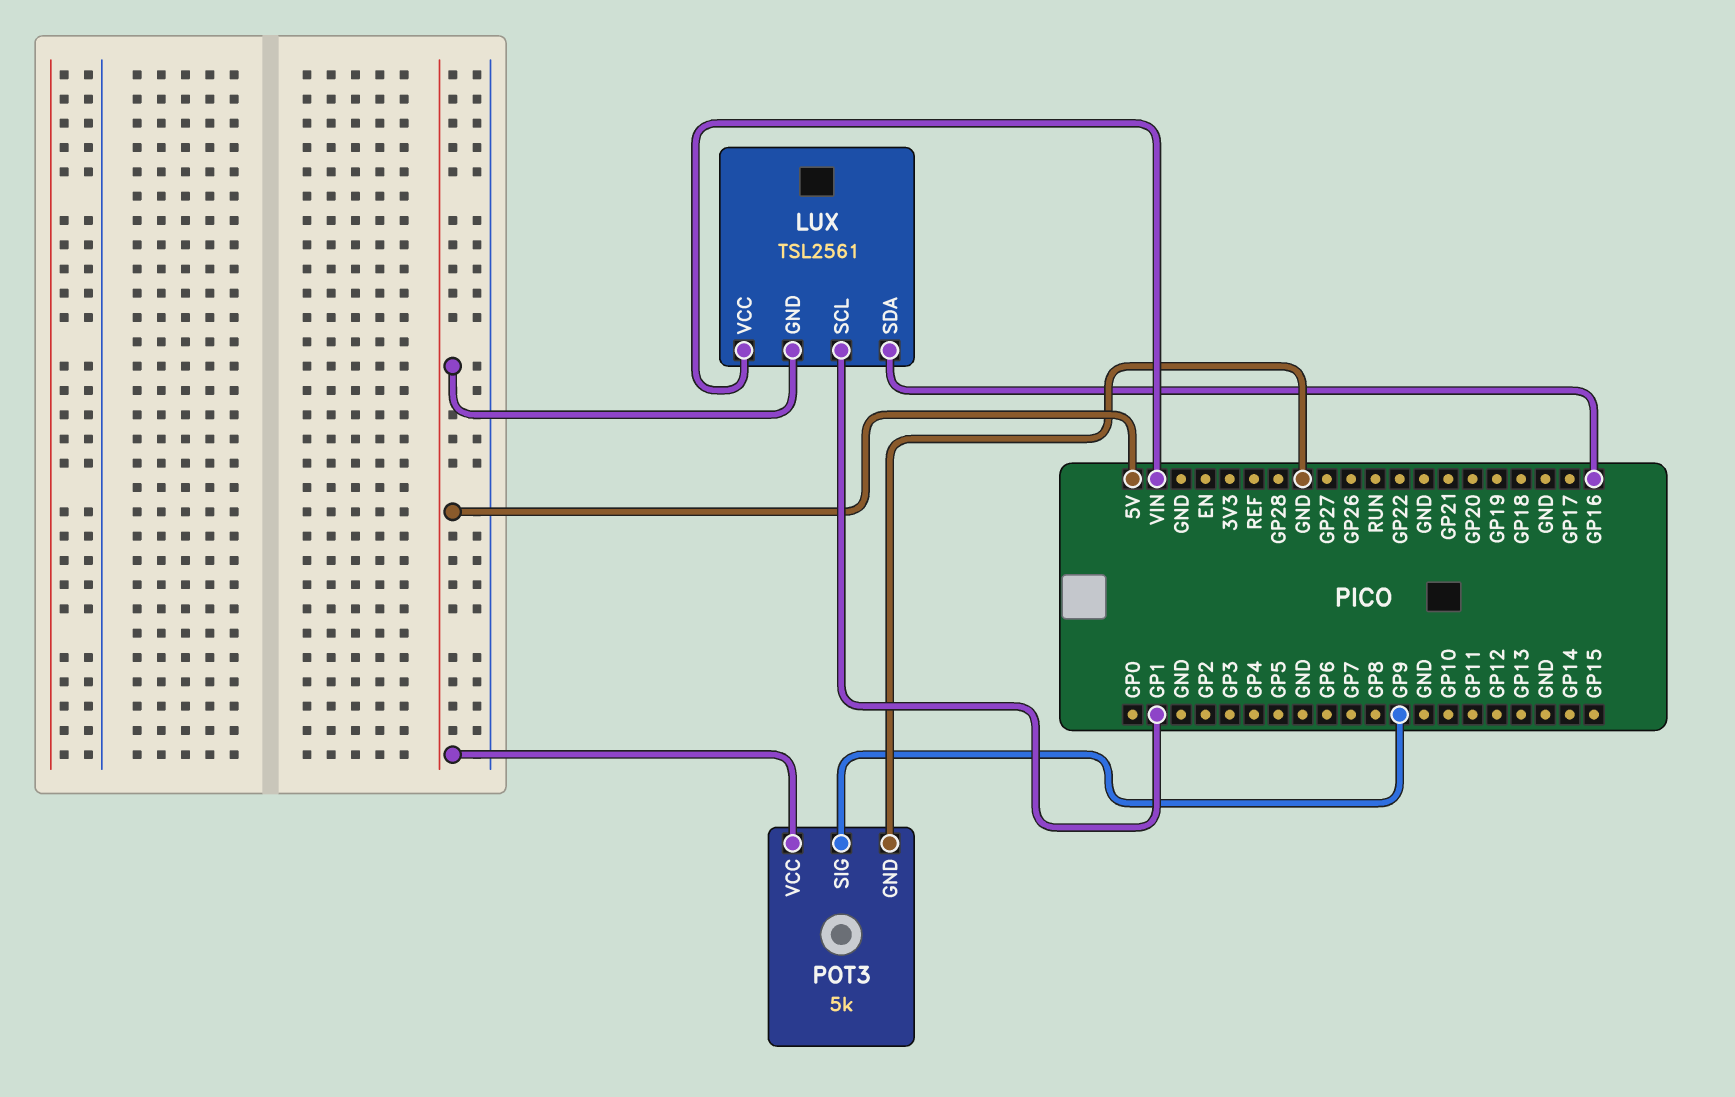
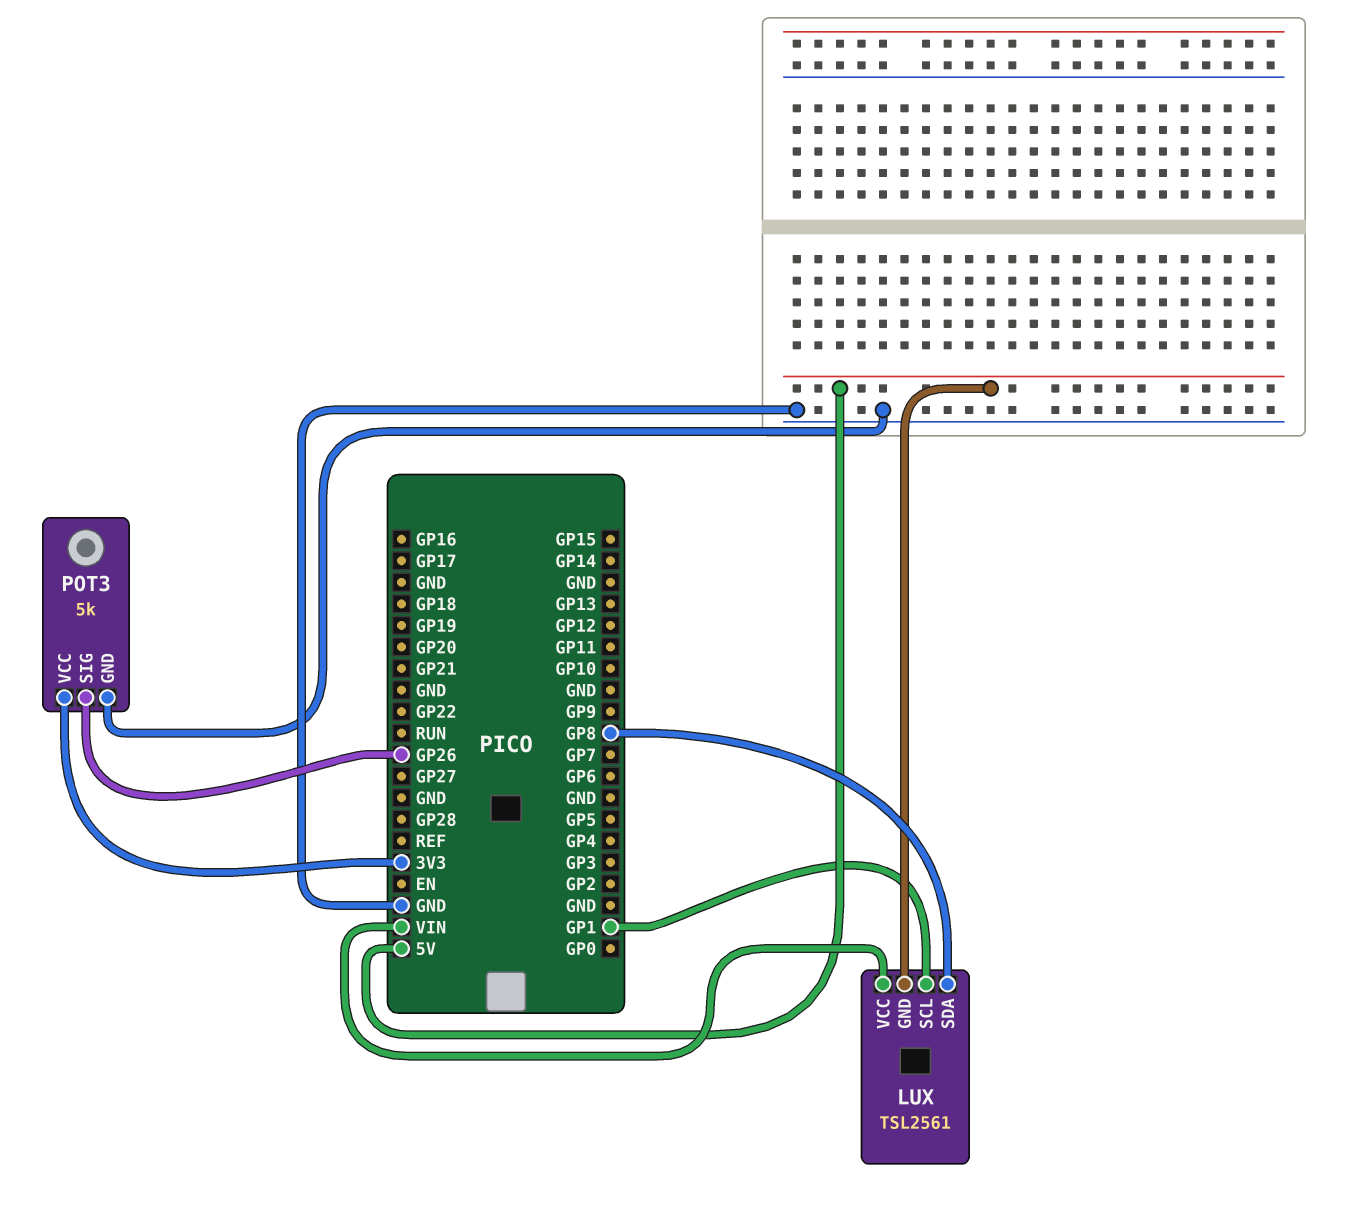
LUX pin SDA: GP16 -> GP8
POT3 pin SIG: GP9 -> GP26
POT3 pin VCC: 5V -> 3V3

